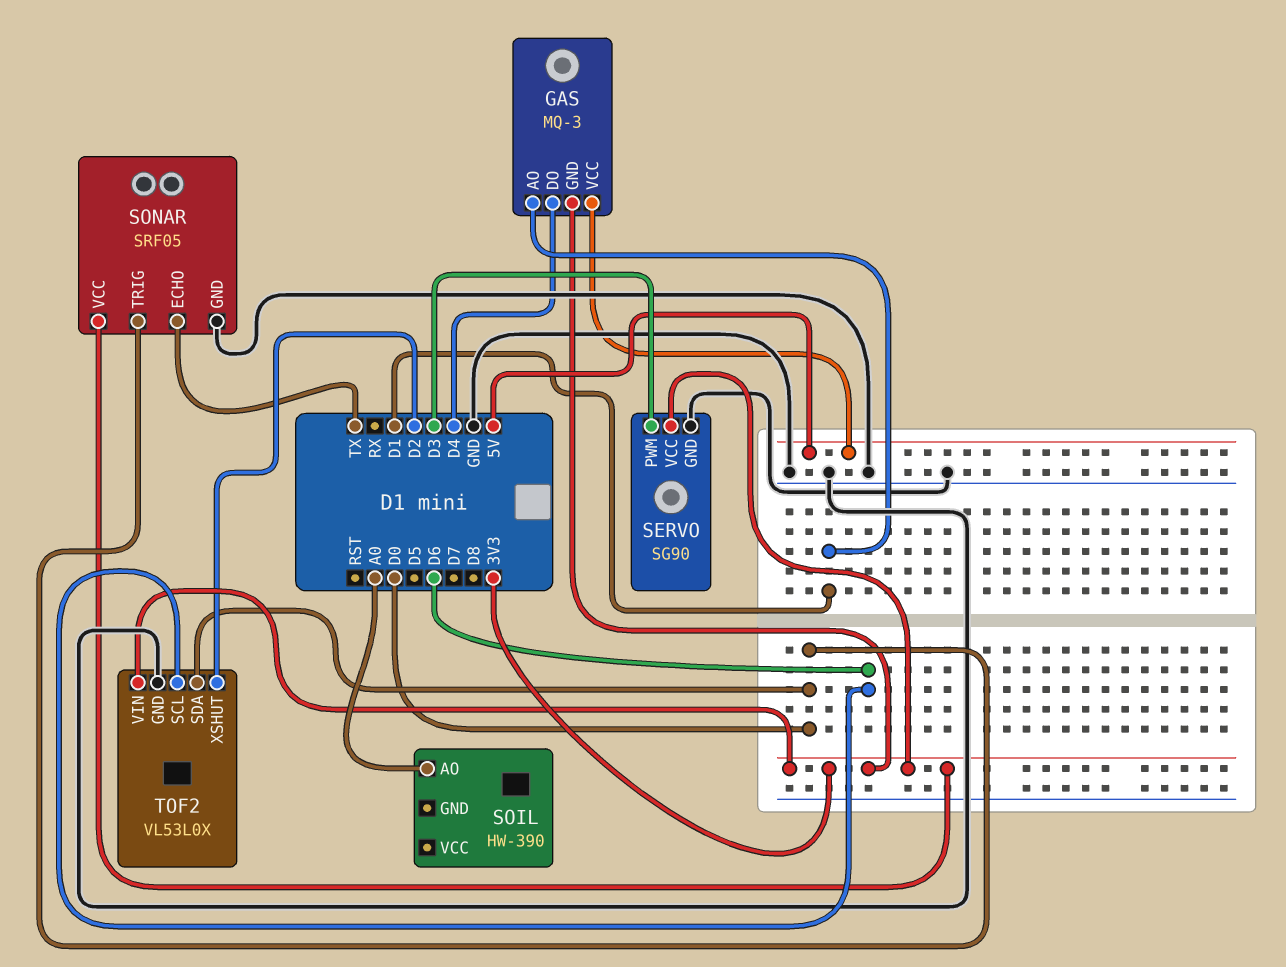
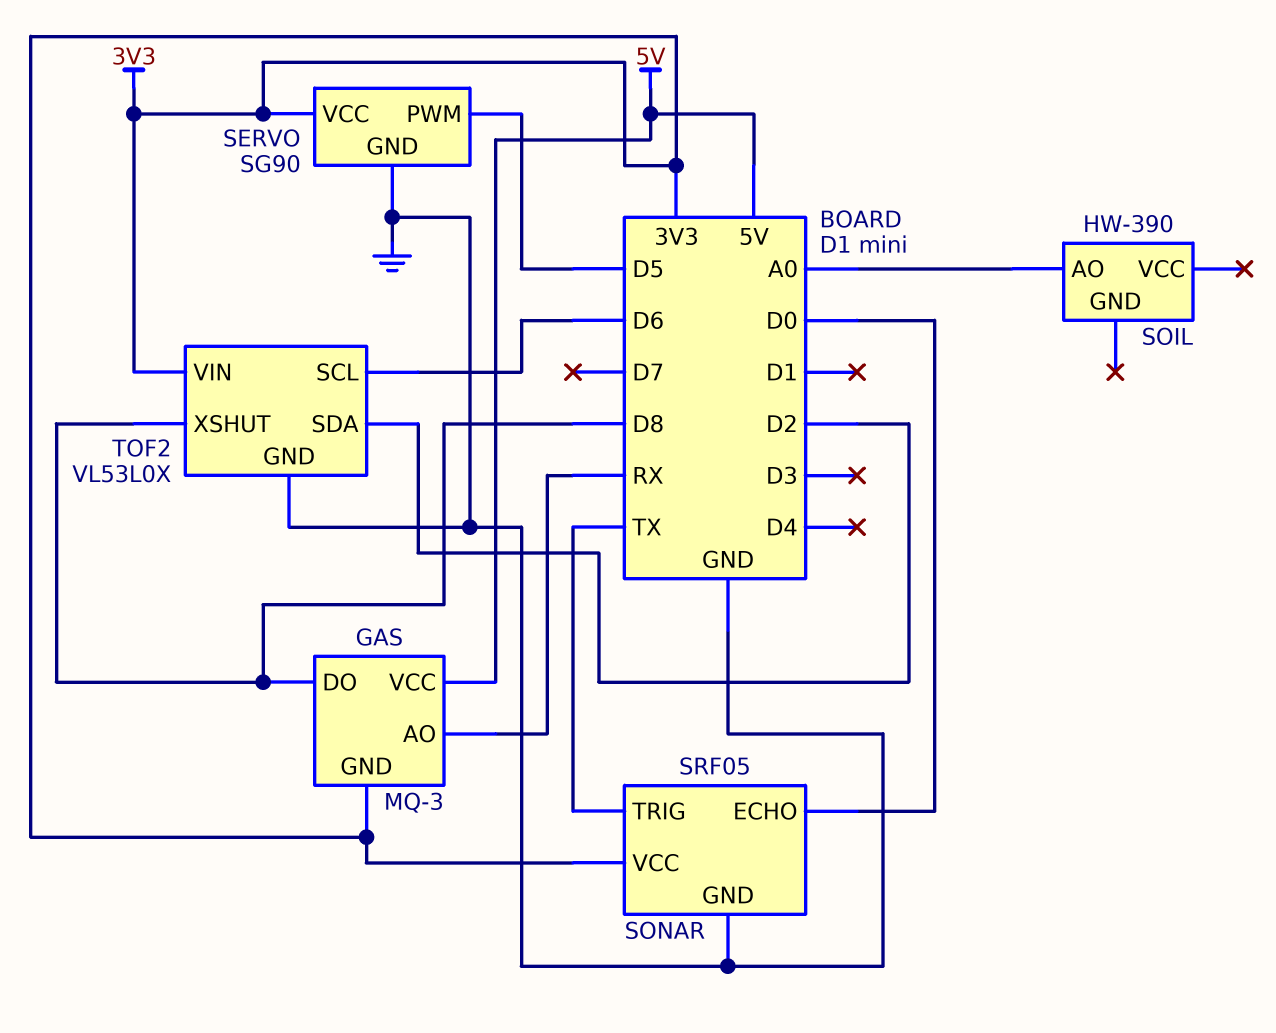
GAS pin AO: D1 -> RX
GAS pin DO: D4 -> D8
SERVO pin PWM: D3 -> D5
SONAR pin ECHO: TX -> D0
SONAR pin TRIG: D0 -> TX
TOF2 pin SDA: D0 -> D2
TOF2 pin XSHUT: D2 -> D8

